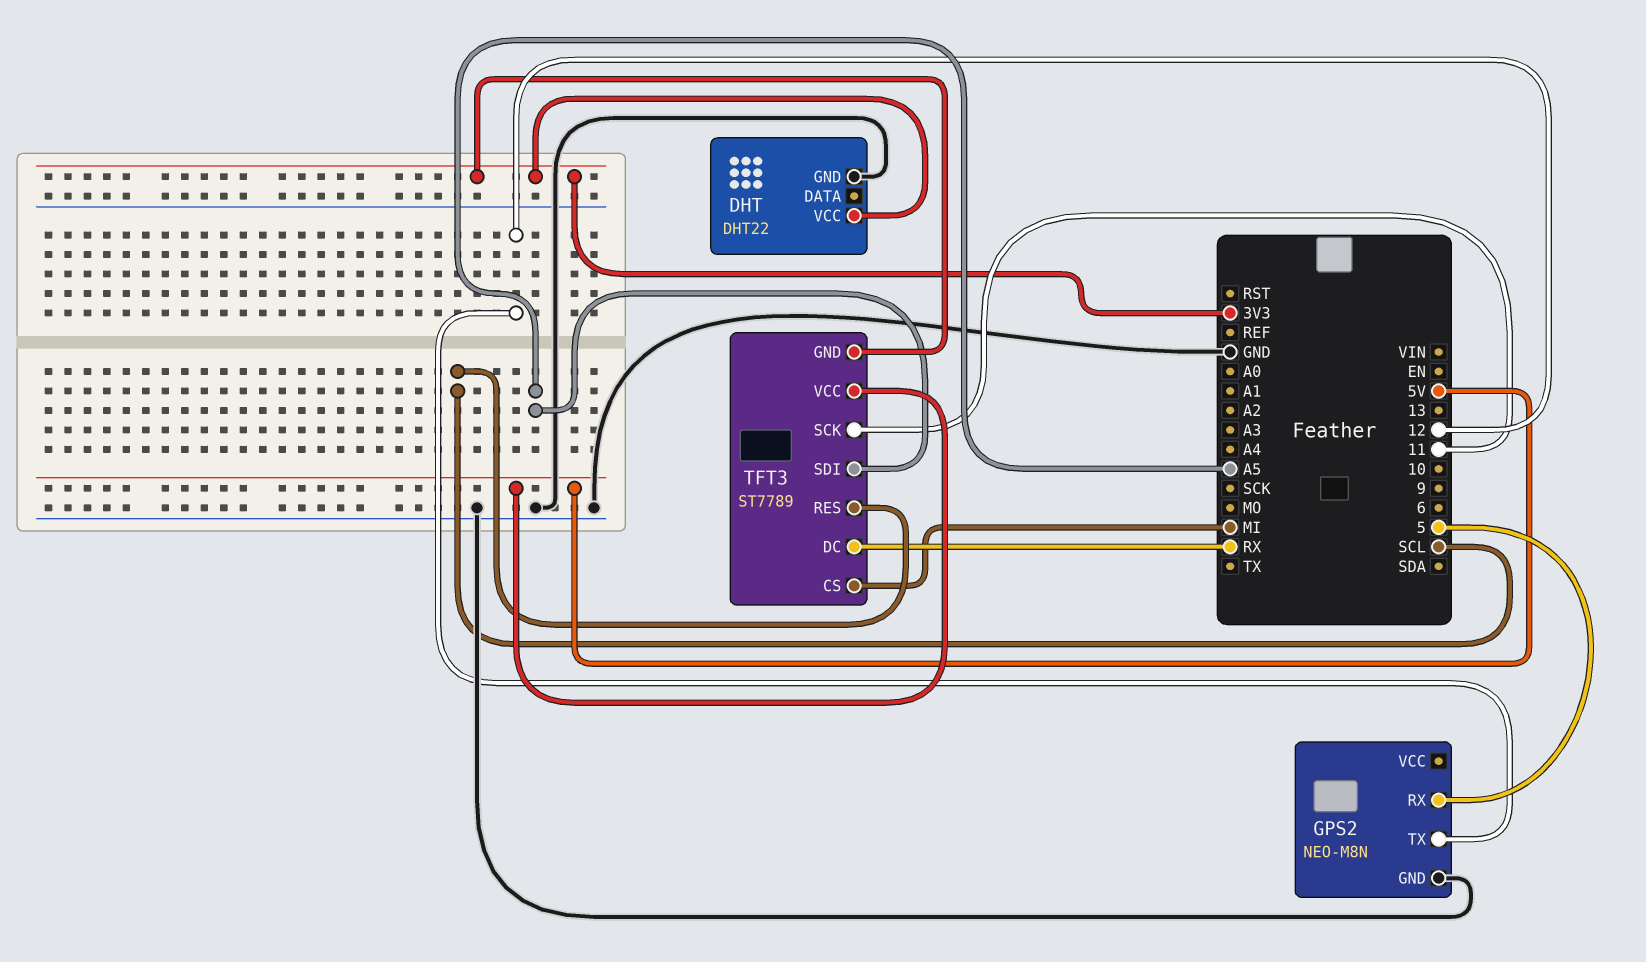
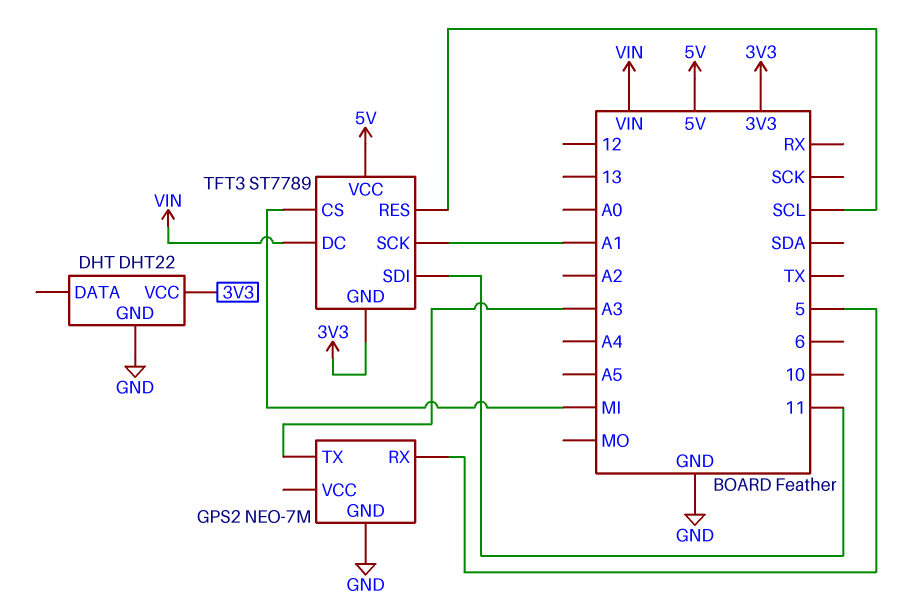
GPS2: NEO-M8N -> NEO-7M
GPS2 pin TX: 12 -> A3
TFT3 pin DC: RX -> VIN
TFT3 pin SCK: 11 -> A1
TFT3 pin SDI: A5 -> 11

